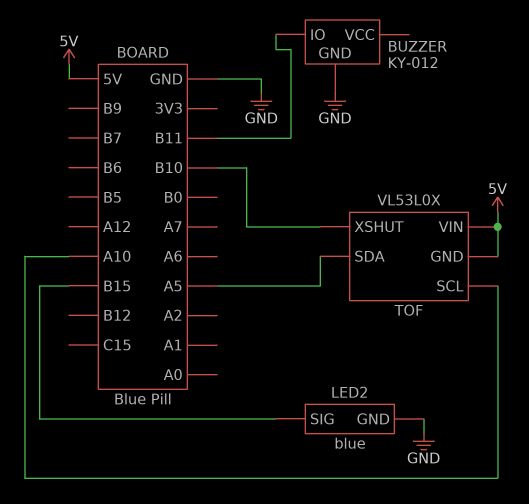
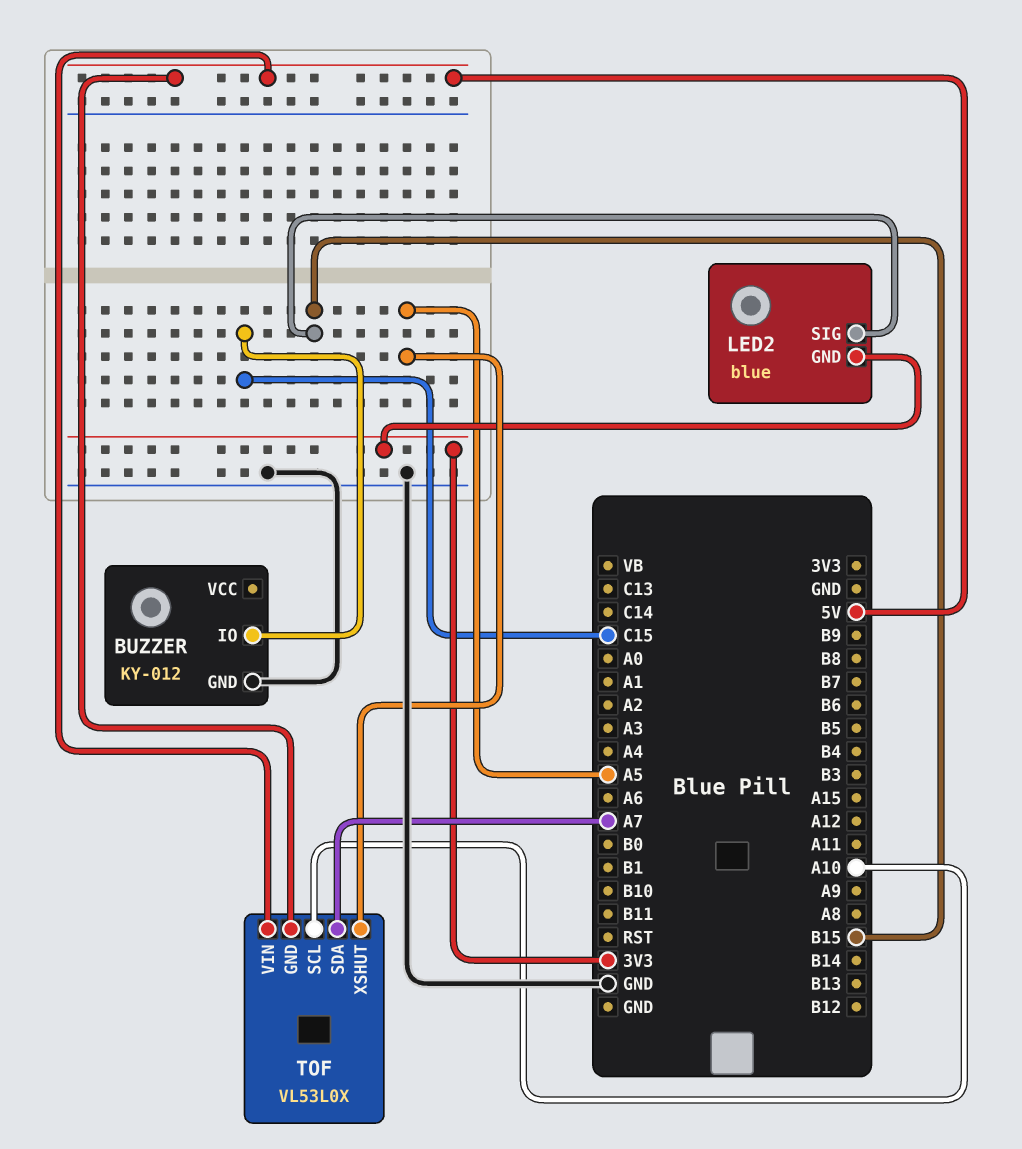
BUZZER pin IO: B11 -> C15
LED2 pin GND: GND -> 3V3
TOF pin SDA: A5 -> A7
TOF pin XSHUT: B10 -> A5

